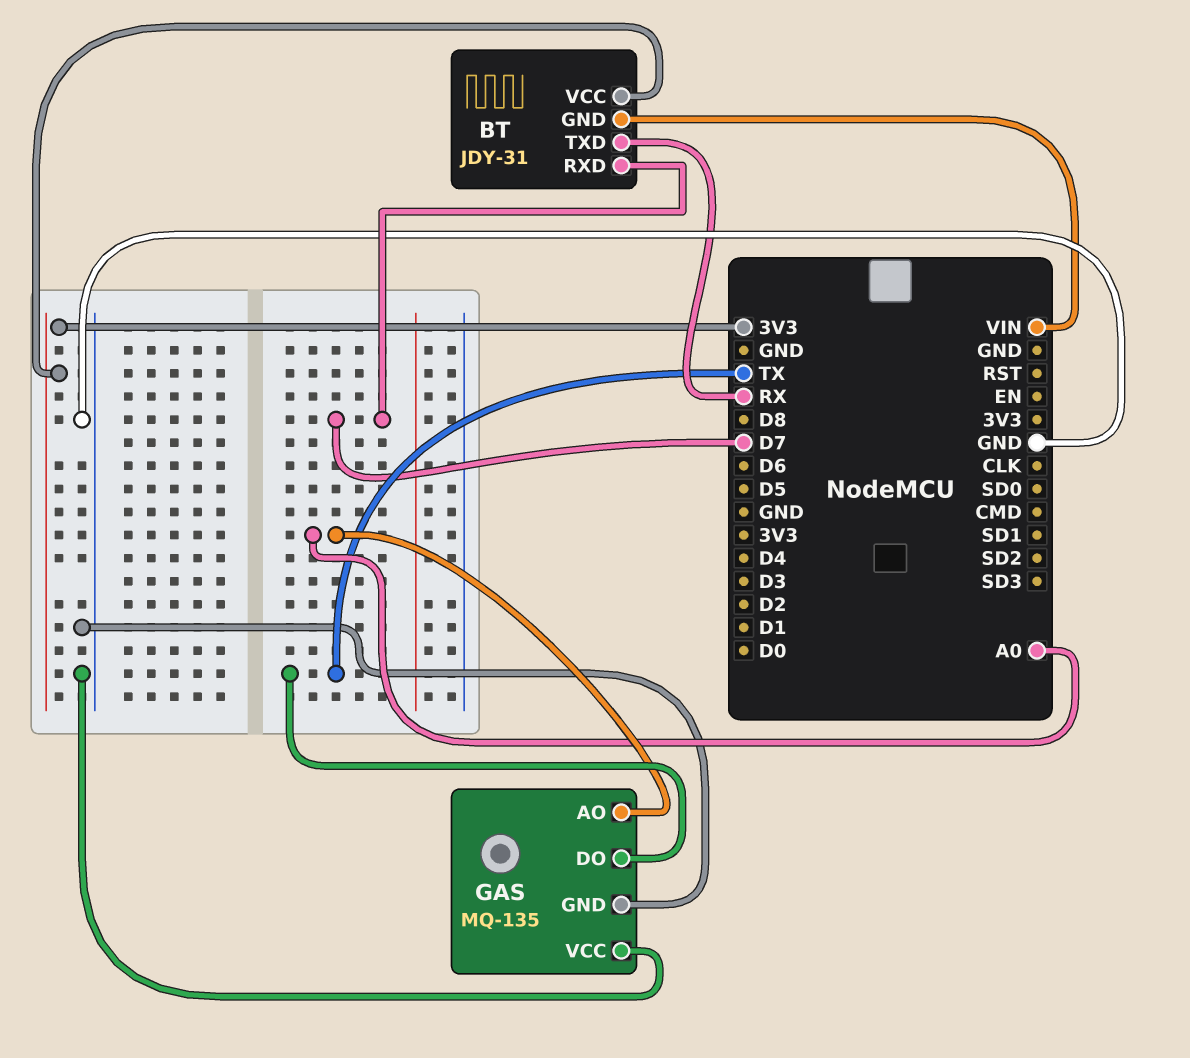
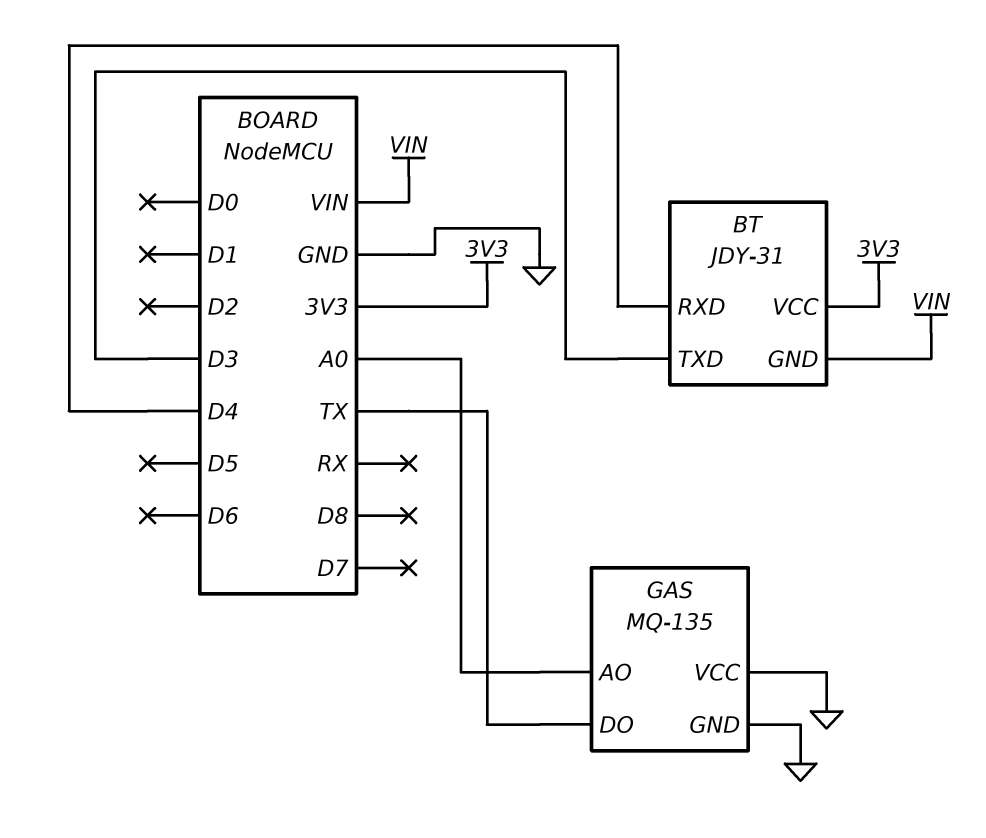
BT pin RXD: D7 -> D4
BT pin TXD: RX -> D3

